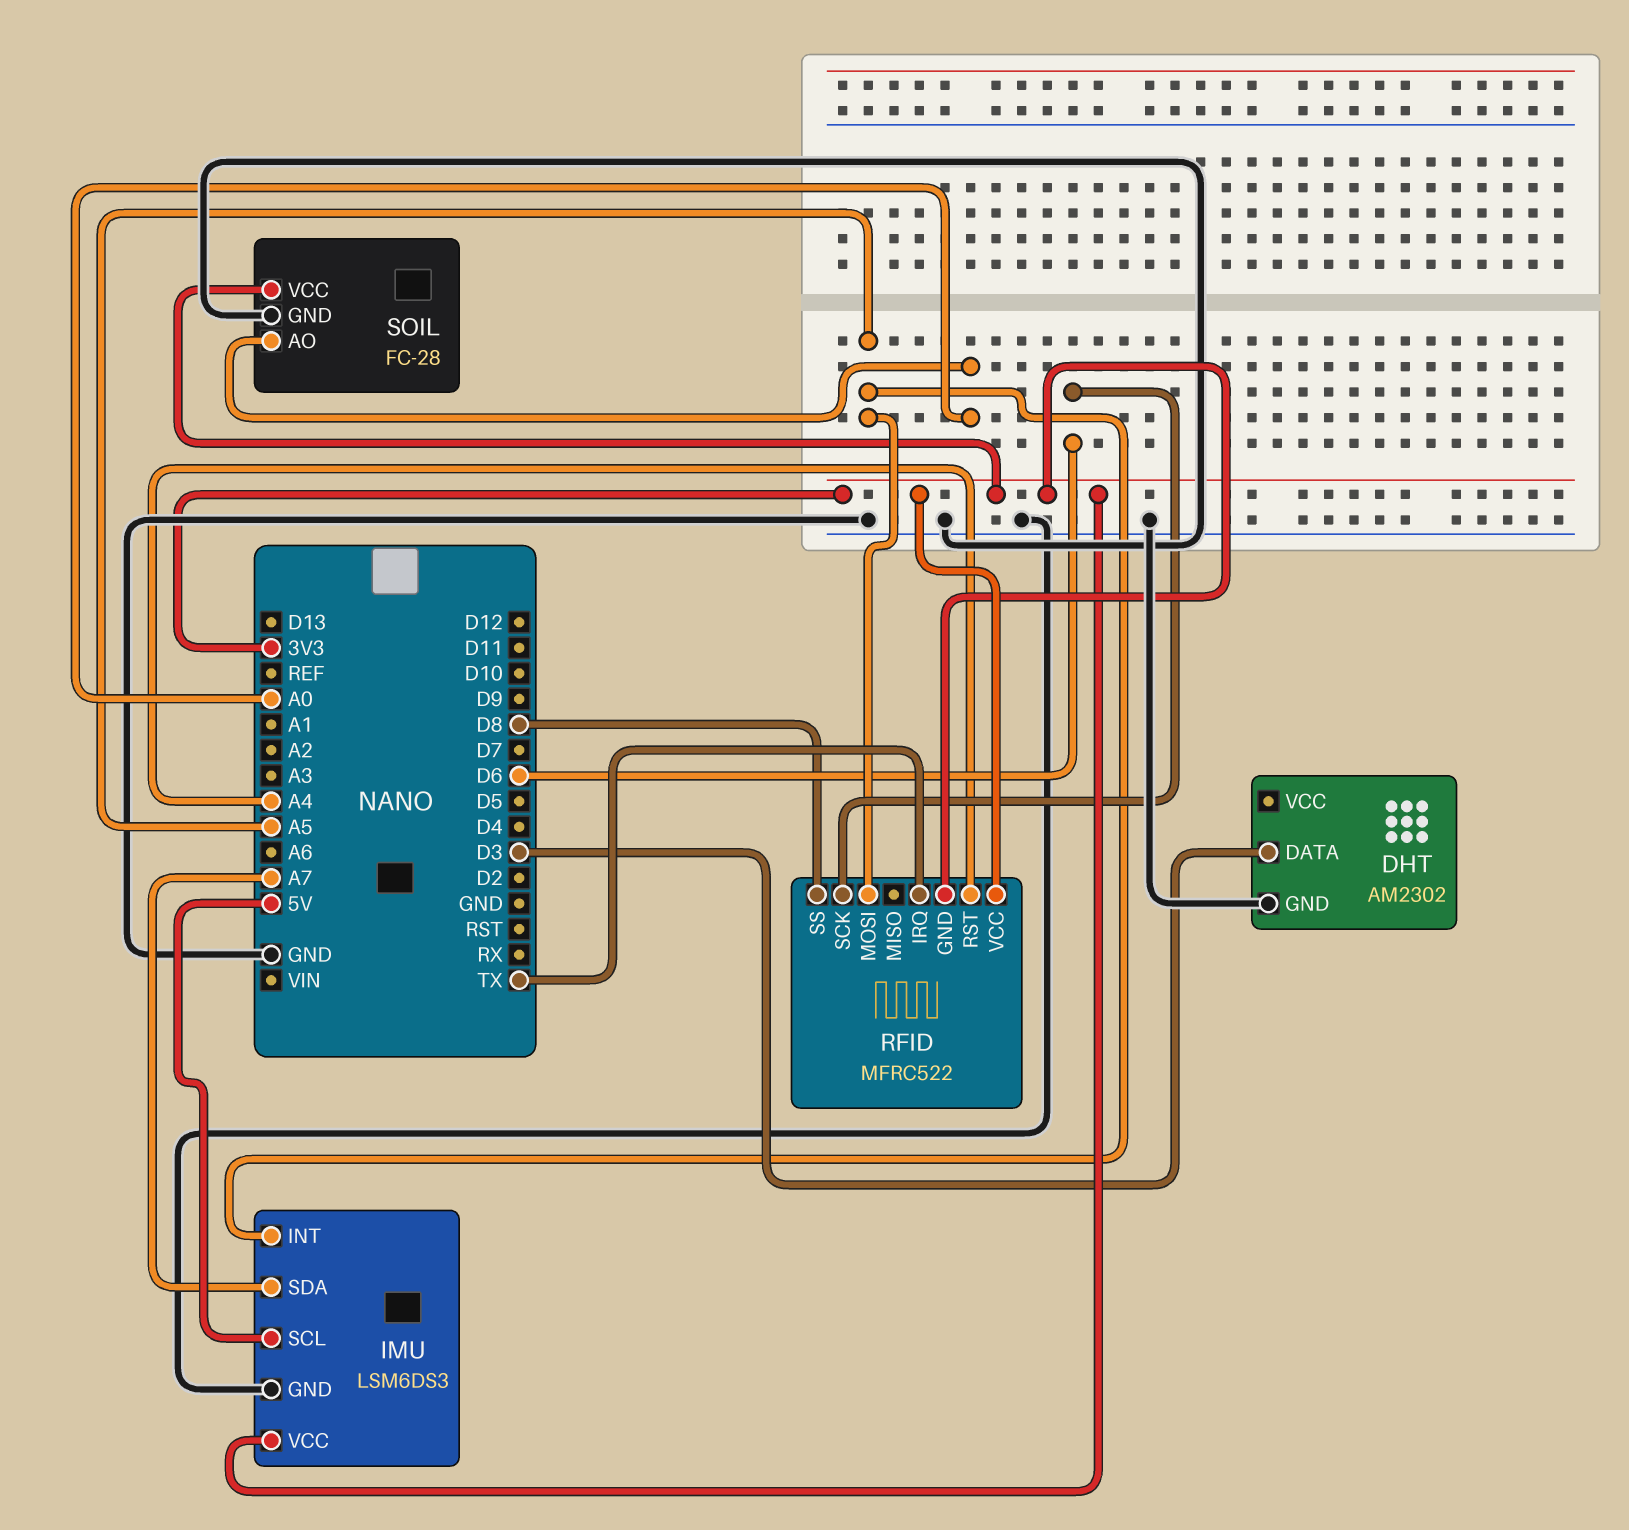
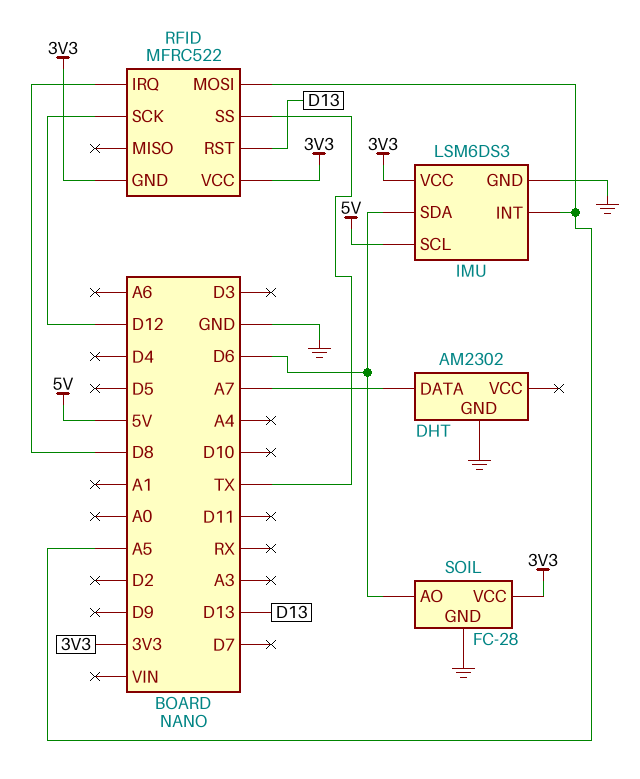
DHT pin DATA: D3 -> A7
IMU pin SDA: A7 -> D6
RFID pin IRQ: TX -> D8
RFID pin RST: A4 -> D13
RFID pin SCK: D6 -> D12
RFID pin SS: D8 -> TX
SOIL pin AO: A0 -> D6

